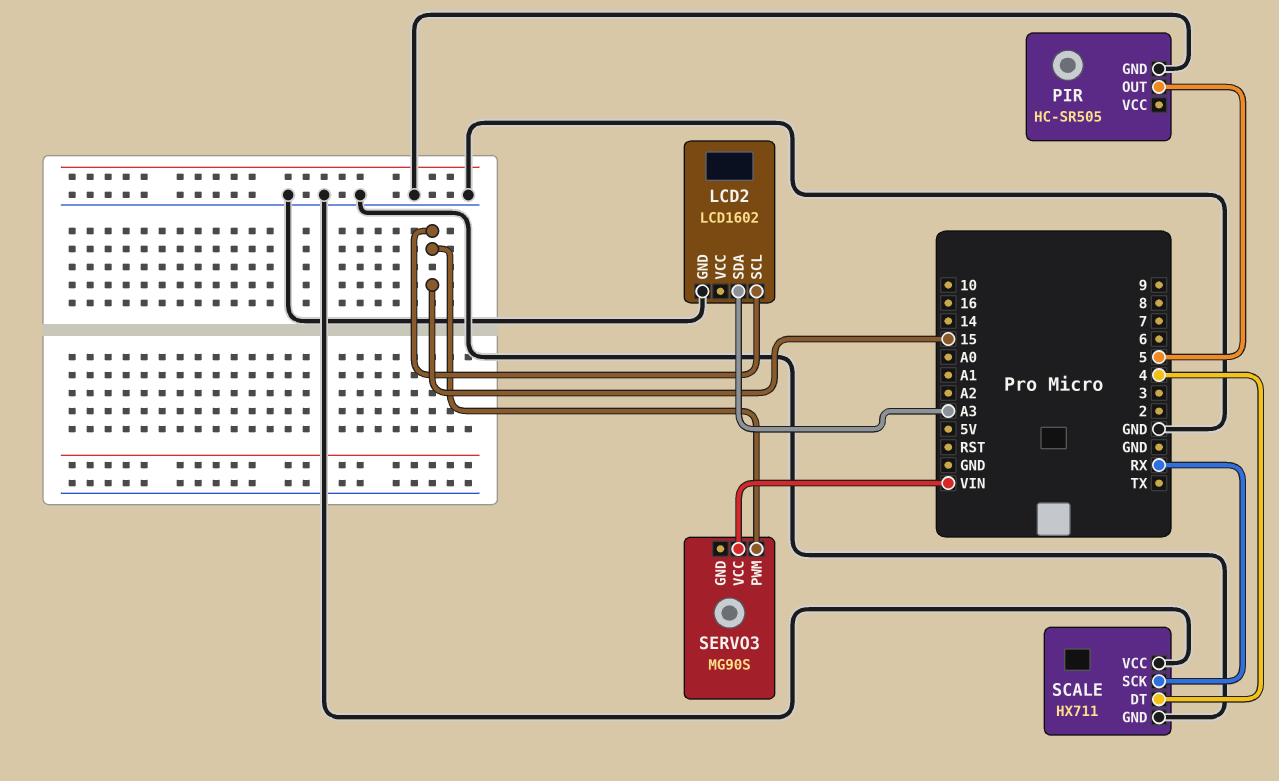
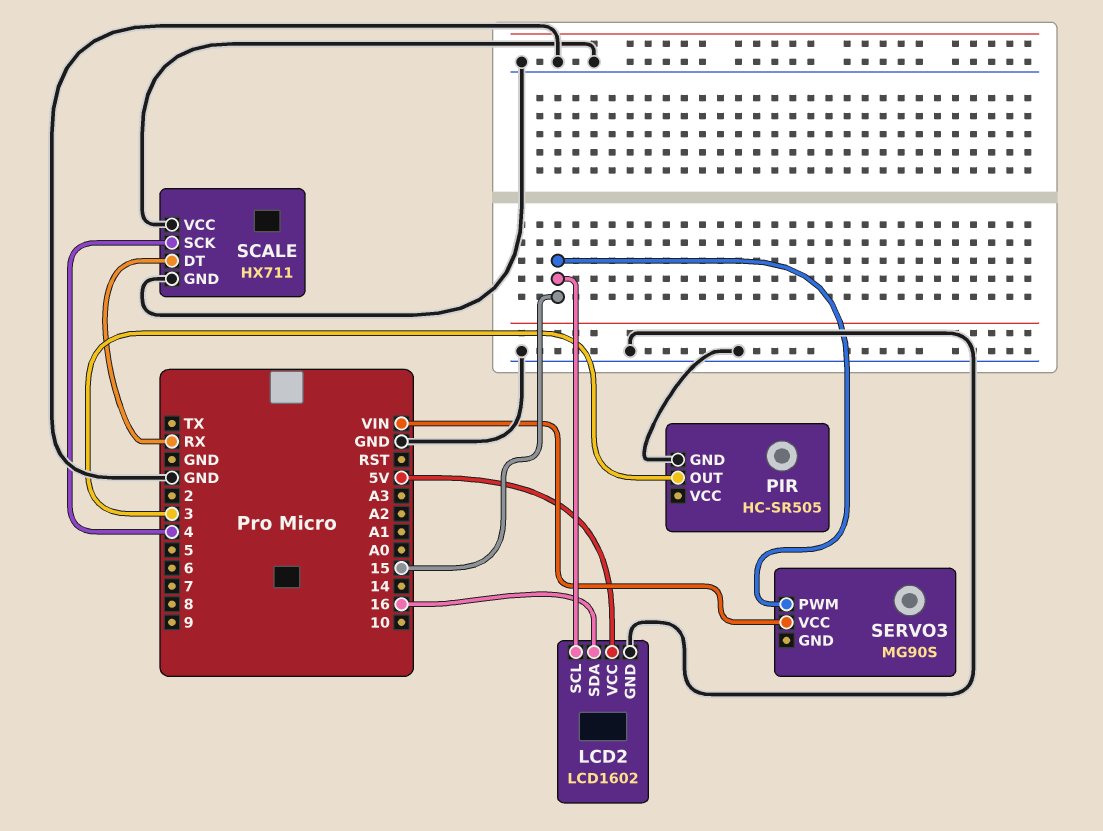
LCD2 pin SDA: A3 -> 16
LCD2 pin VCC: none -> 5V
PIR pin OUT: 5 -> 3
SCALE pin DT: 4 -> RX
SCALE pin SCK: RX -> 4

